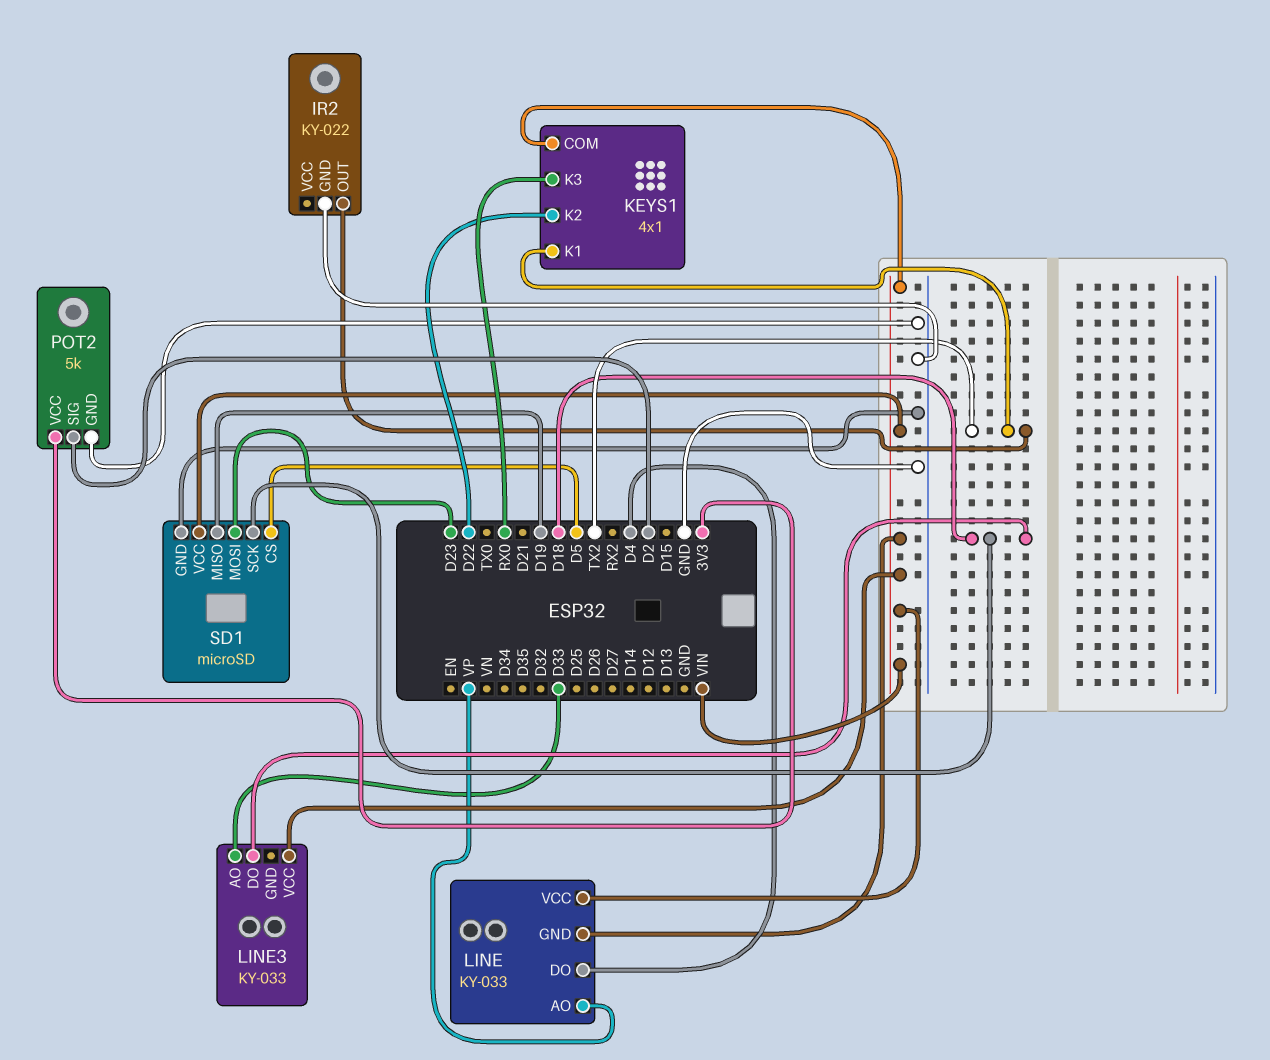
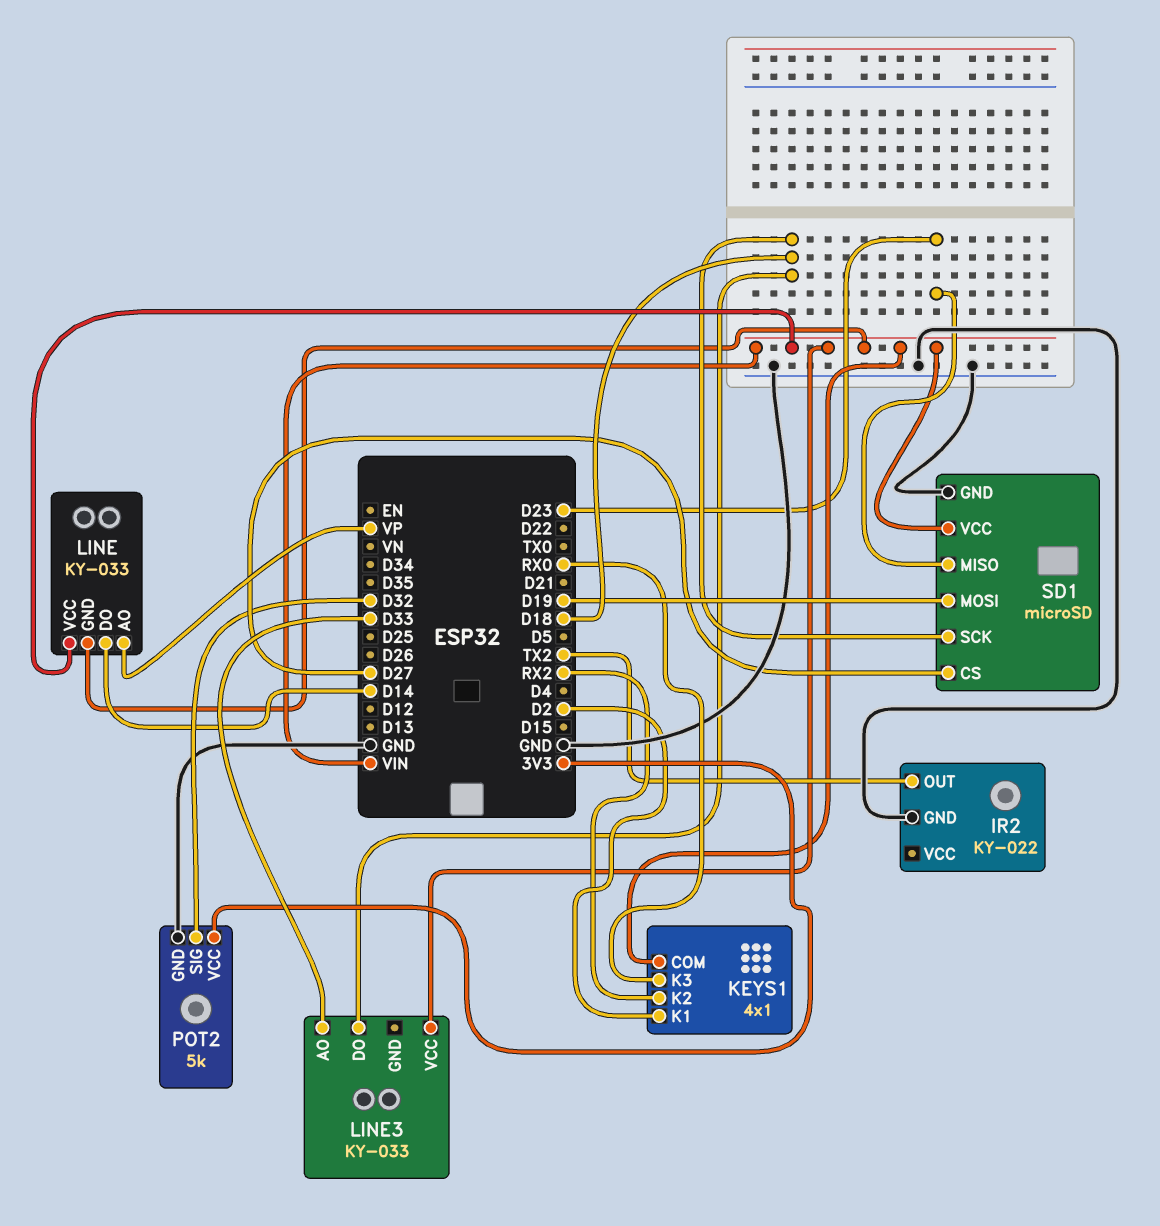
KEYS1 pin K1: TX2 -> D2
KEYS1 pin K2: D22 -> RX2
LINE pin DO: D4 -> D14
POT2 pin SIG: D2 -> D32
SD1 pin CS: D5 -> D27
SD1 pin MISO: D19 -> D23
SD1 pin MOSI: D23 -> D19

